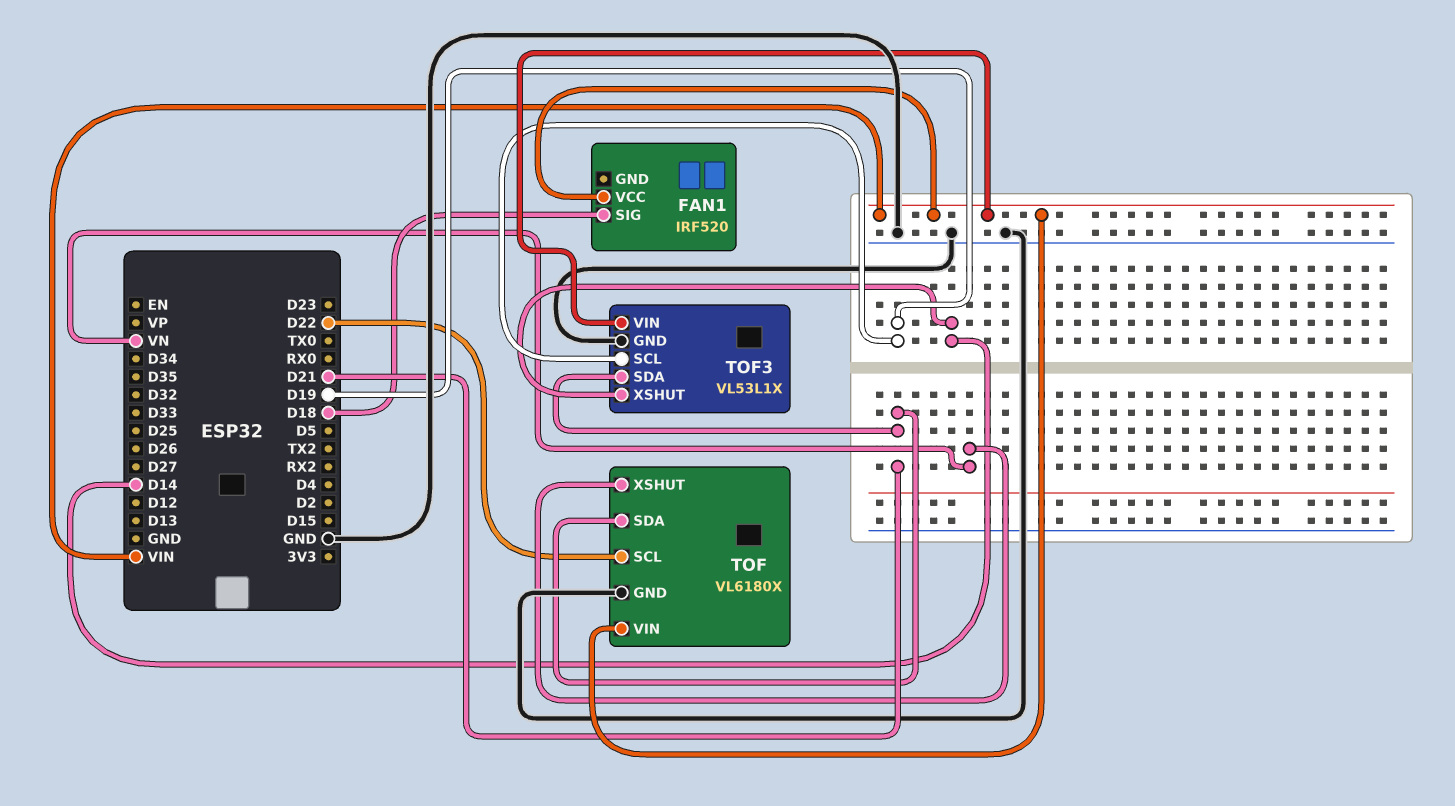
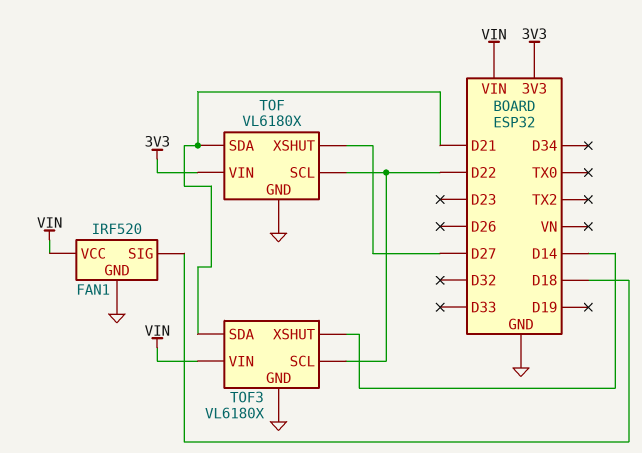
FAN1 pin GND: none -> GND
TOF pin VIN: VIN -> 3V3
TOF pin XSHUT: VN -> D27
TOF3: VL53L1X -> VL6180X
TOF3 pin SCL: D19 -> D22

